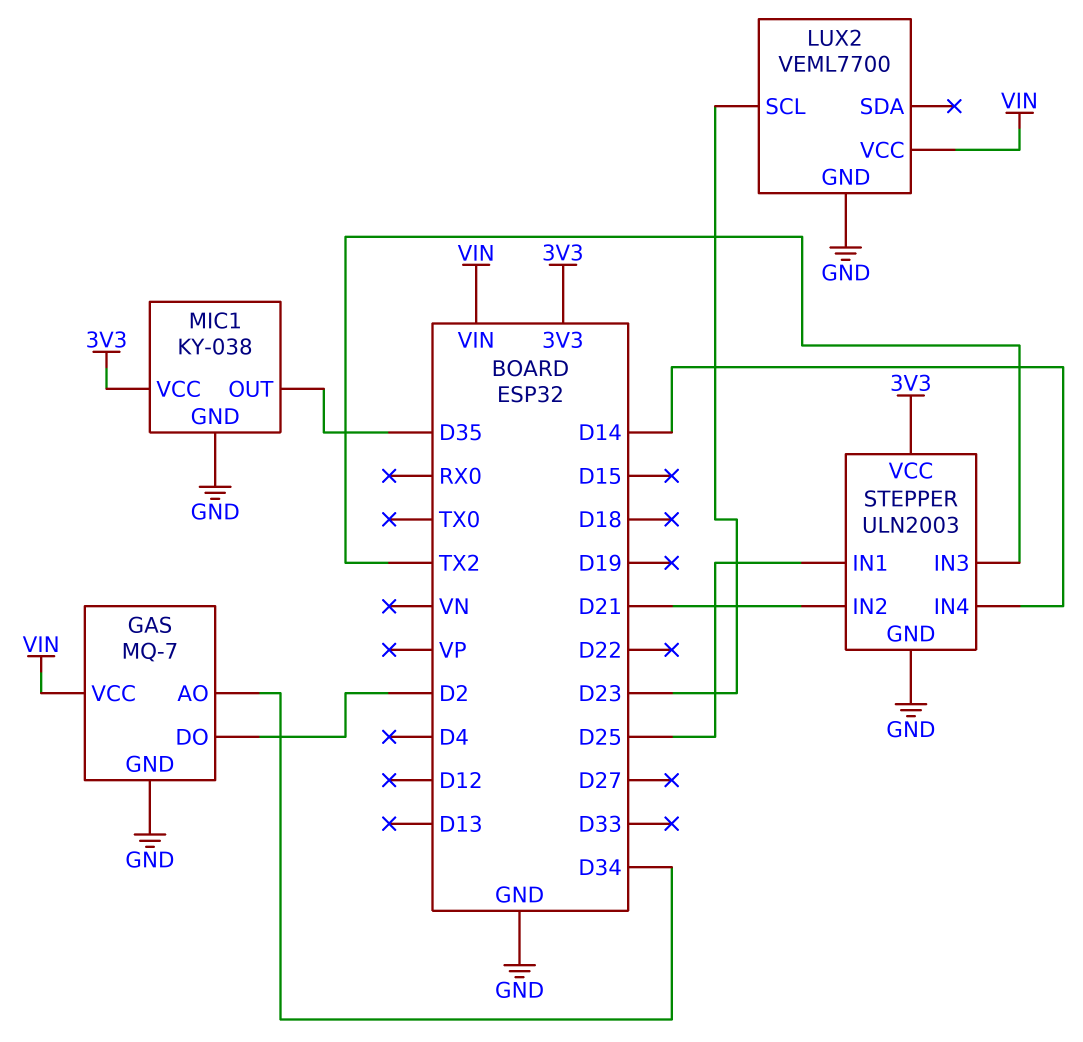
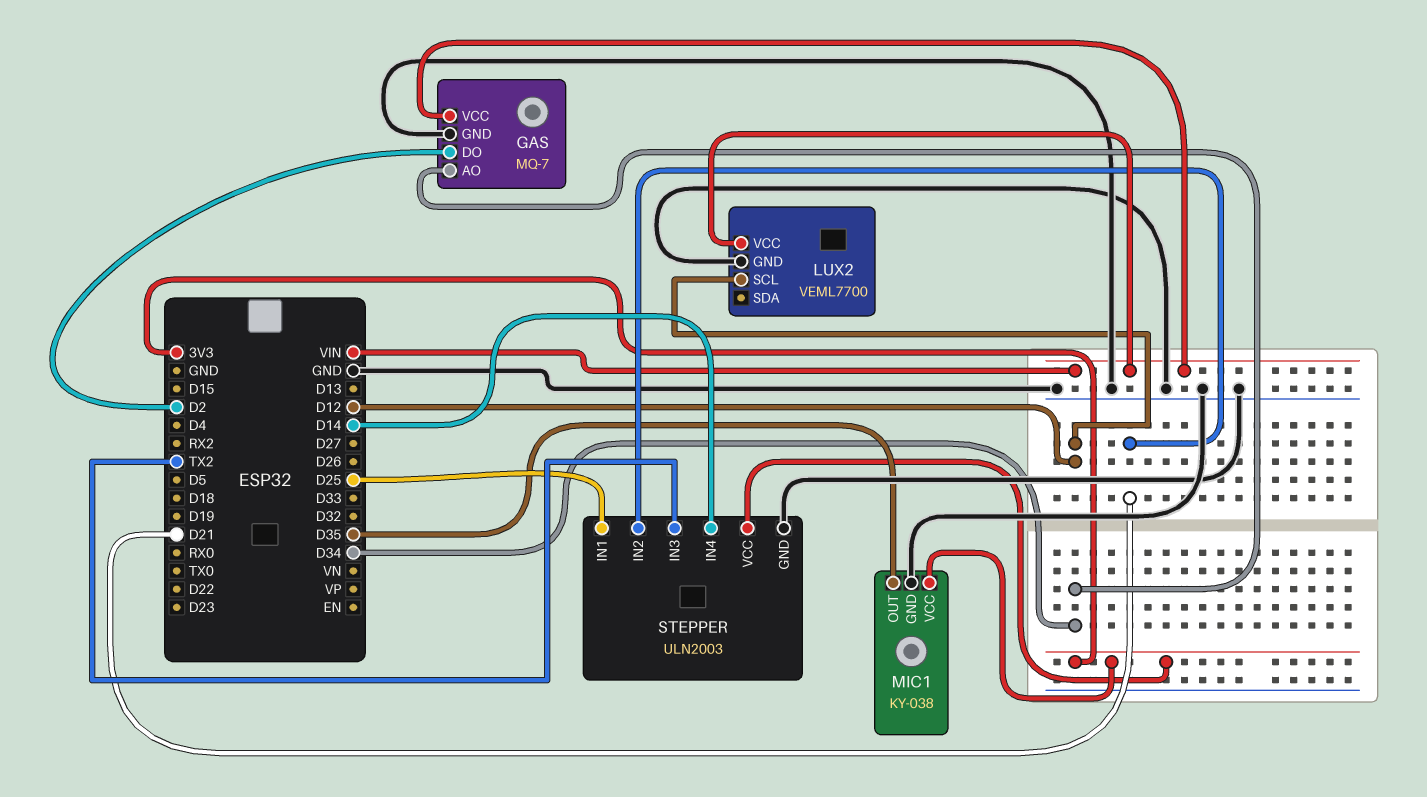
LUX2 pin SCL: D23 -> D12

